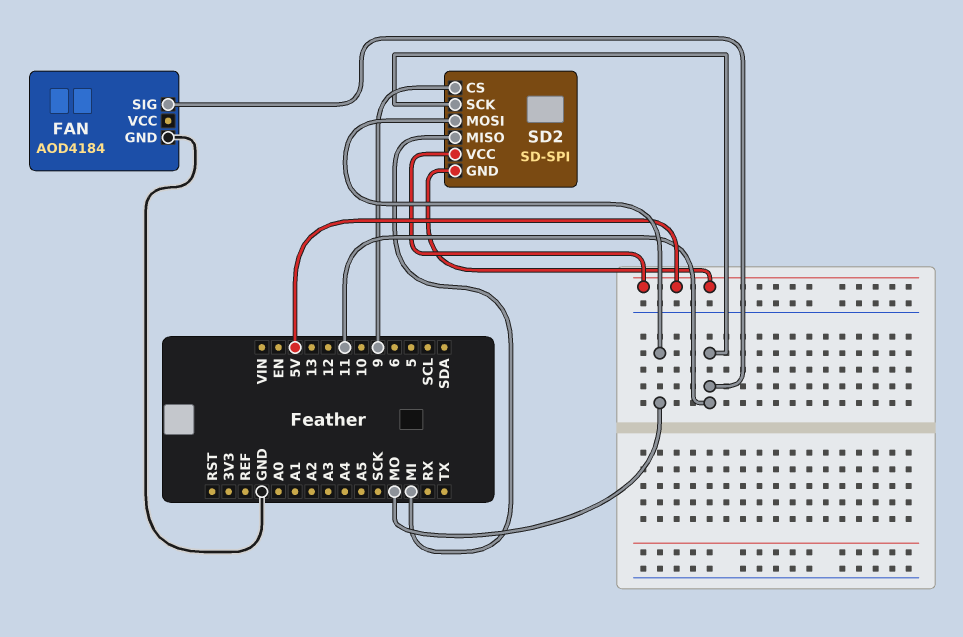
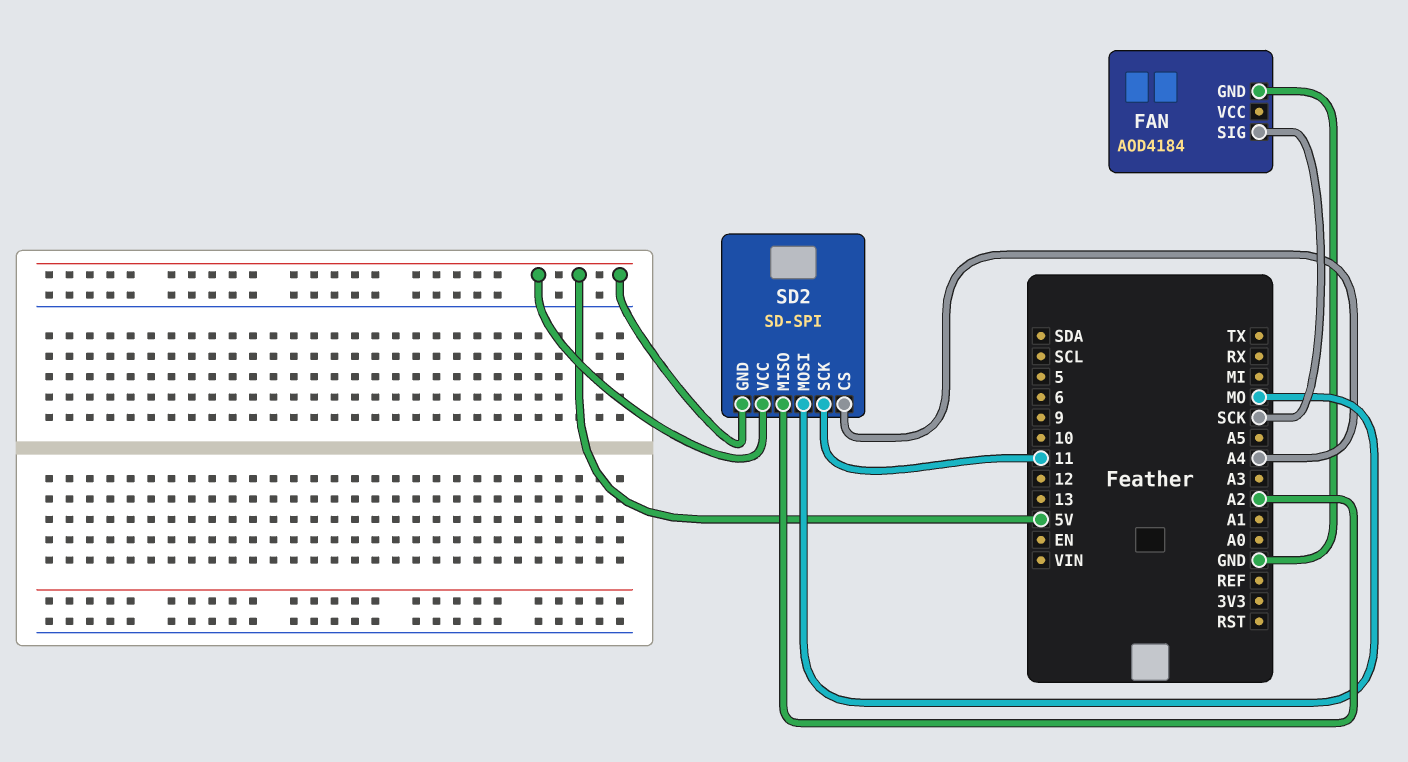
FAN pin SIG: 11 -> SCK
SD2 pin CS: 9 -> A4
SD2 pin MISO: MI -> A2

